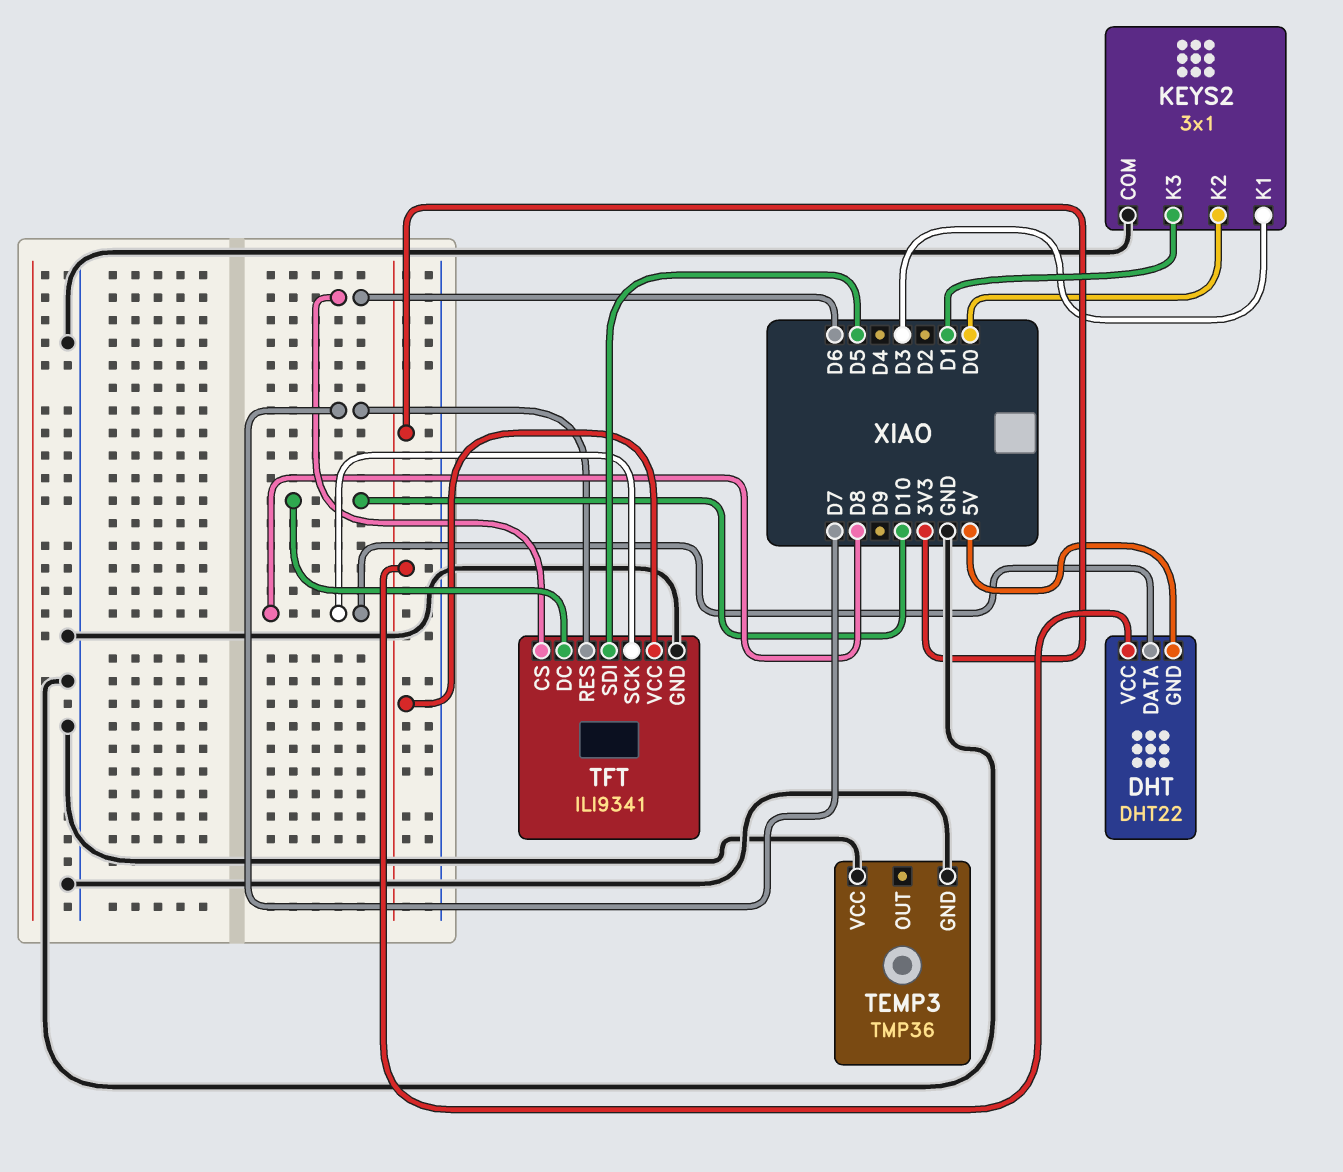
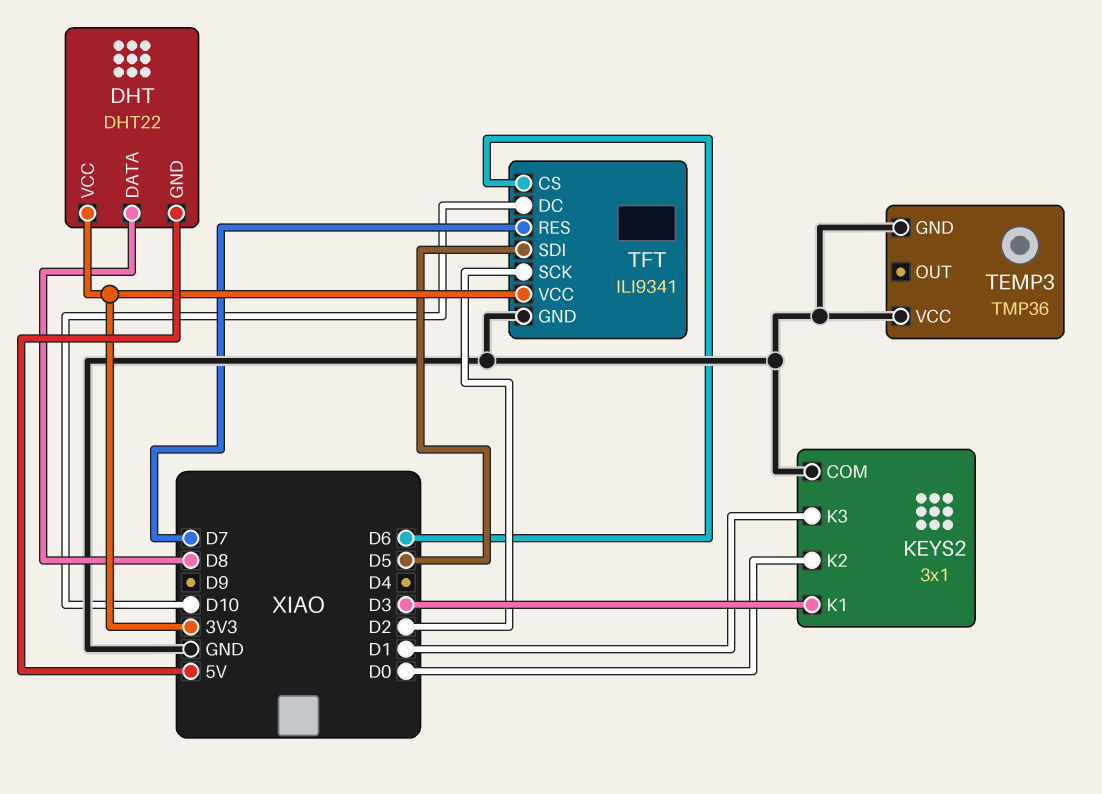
TFT pin SCK: D8 -> D2

